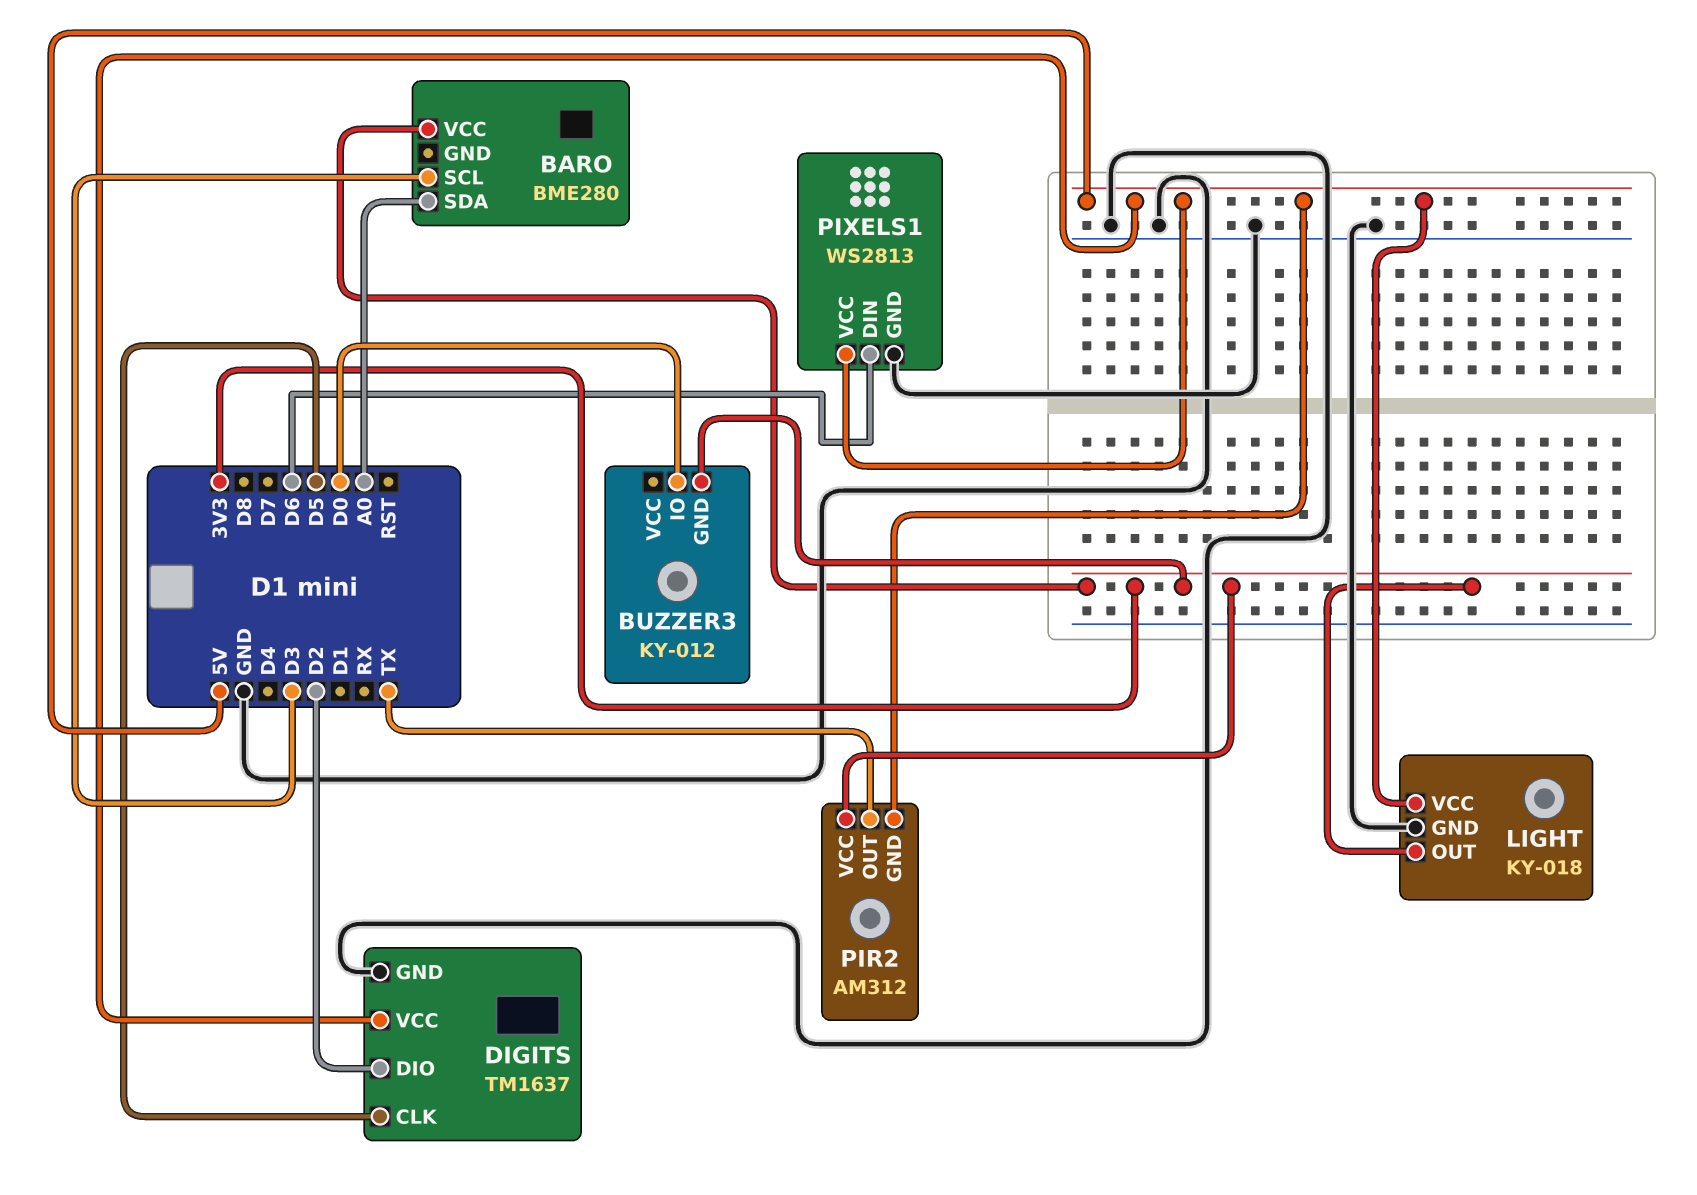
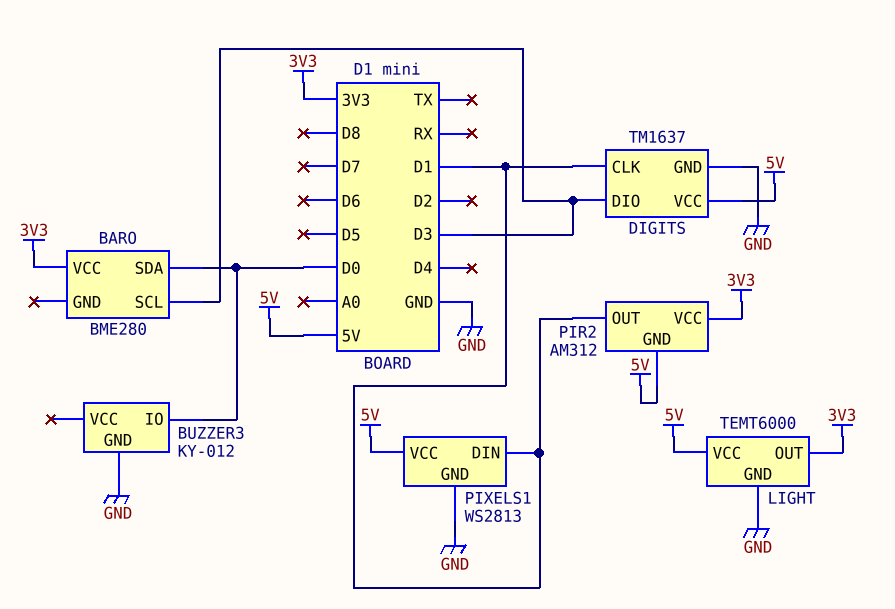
BARO pin SDA: A0 -> D0
BUZZER3 pin GND: 3V3 -> GND
DIGITS pin CLK: D5 -> D1
DIGITS pin DIO: D2 -> D3
LIGHT: KY-018 -> TEMT6000
PIR2 pin OUT: TX -> D1
PIXELS1 pin DIN: D6 -> D1

